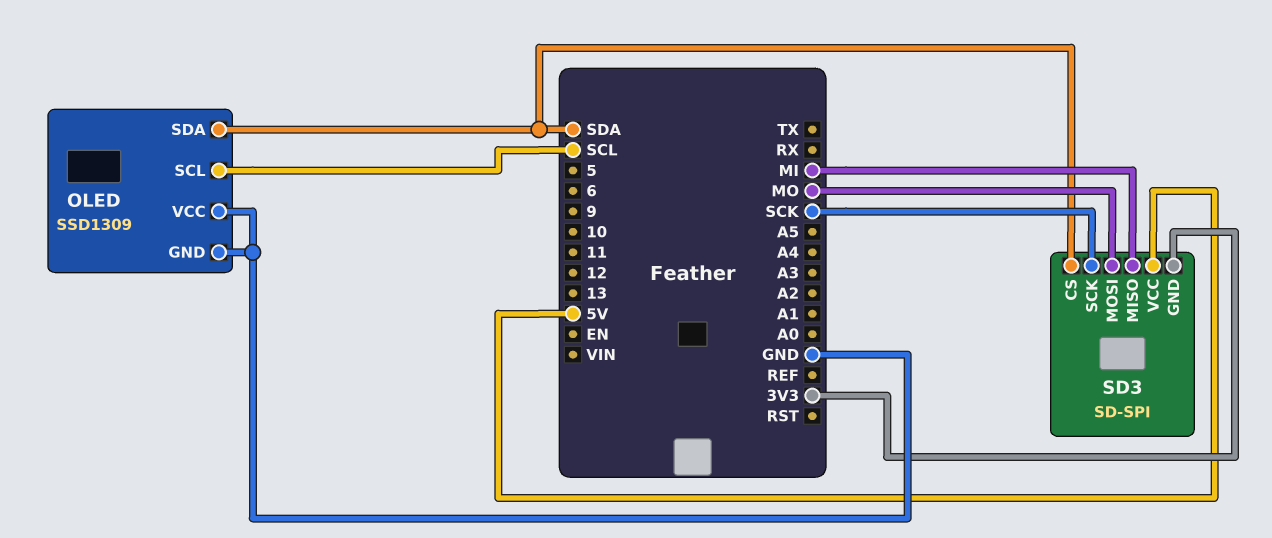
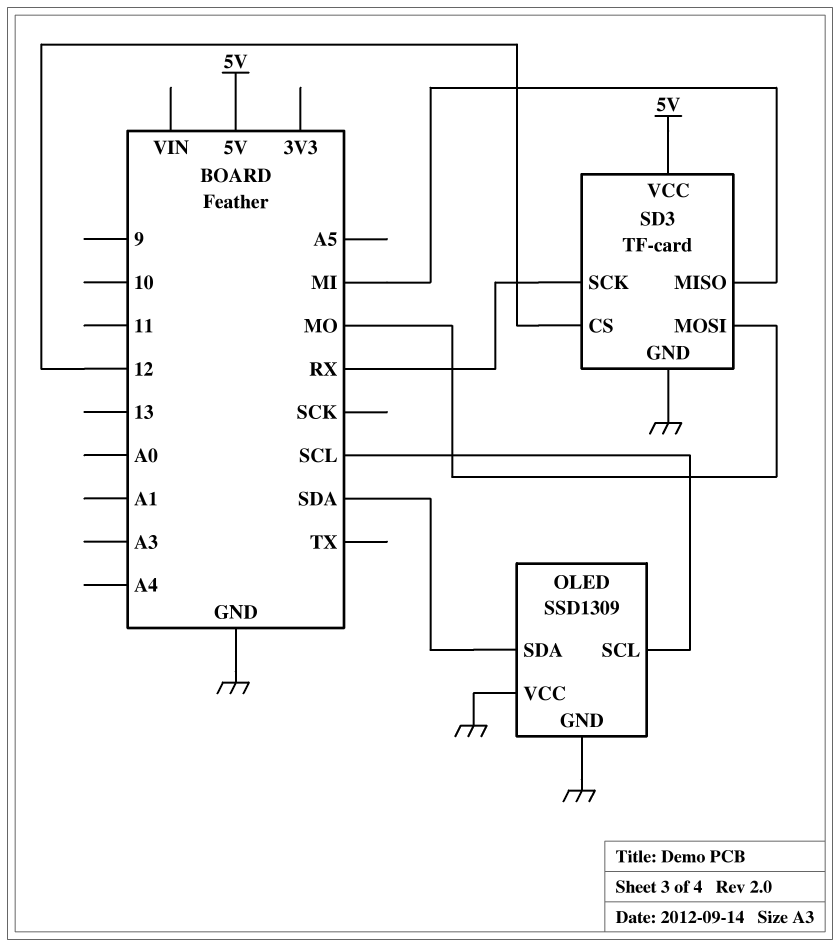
SD3: SD-SPI -> TF-card
SD3 pin CS: SDA -> 12
SD3 pin GND: 3V3 -> GND
SD3 pin SCK: SCK -> RX

